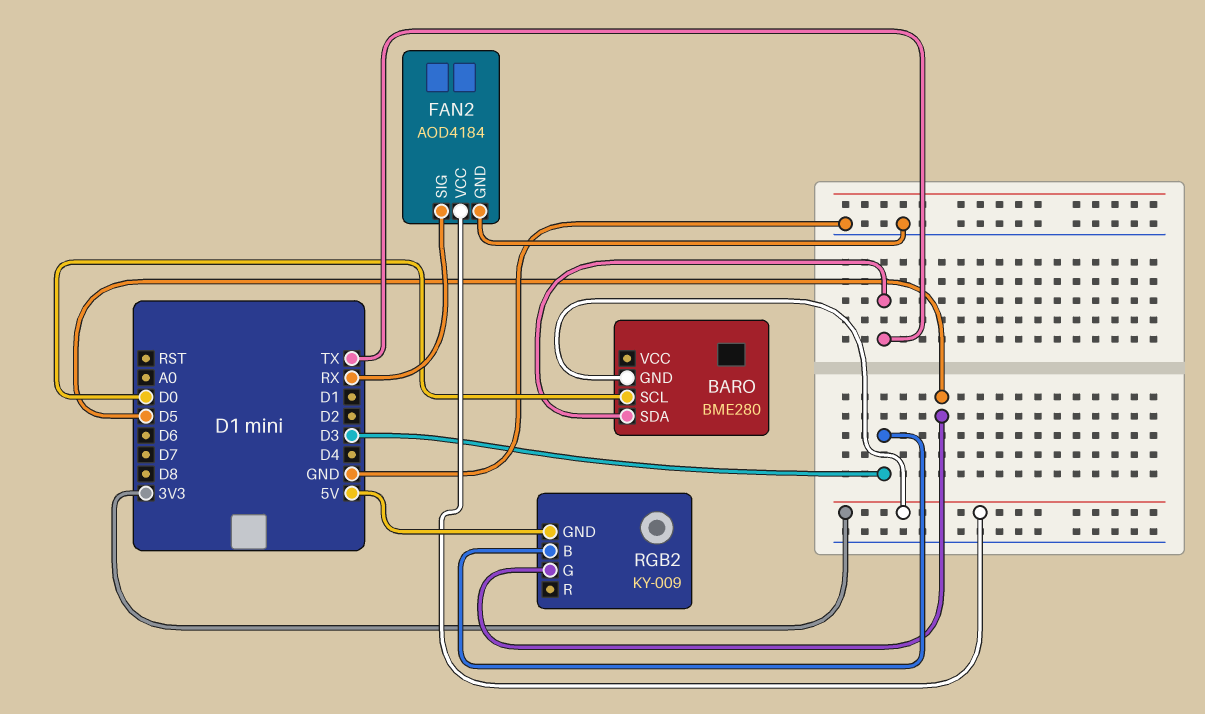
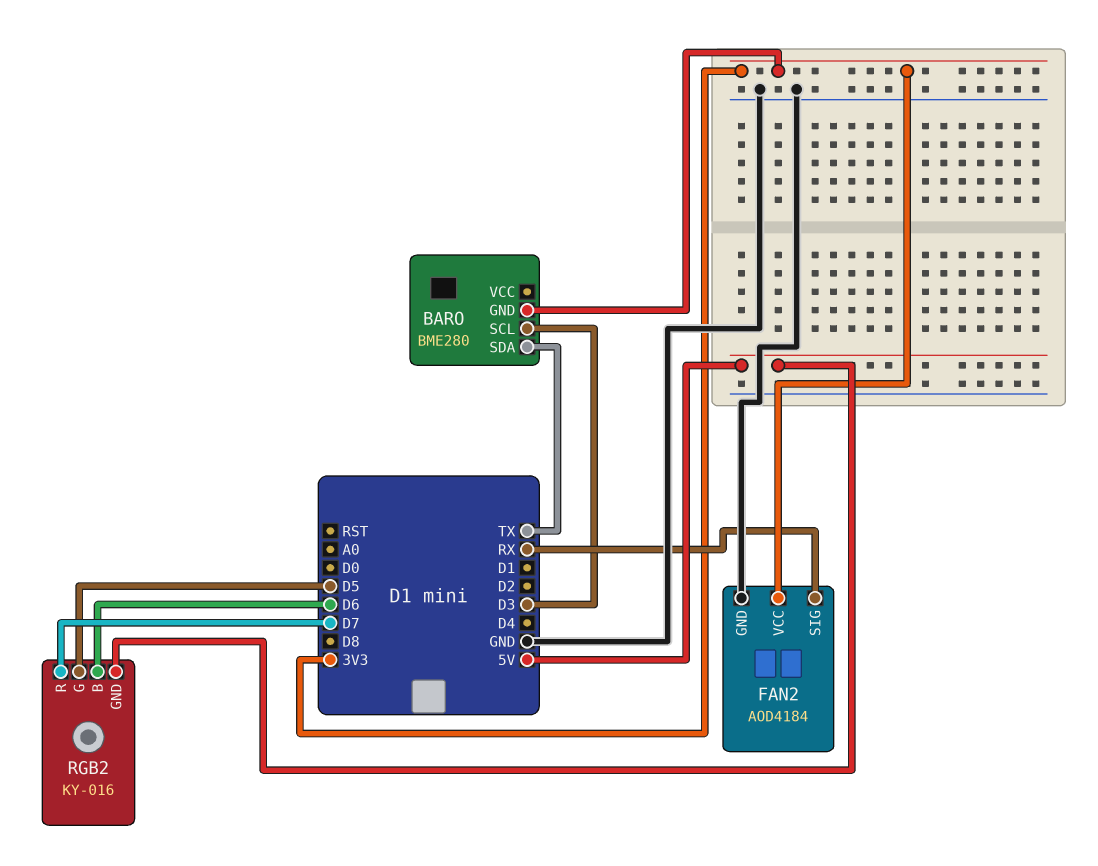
BARO pin SCL: D0 -> D3
RGB2: KY-009 -> KY-016
RGB2 pin B: D3 -> D6
RGB2 pin R: none -> D7

